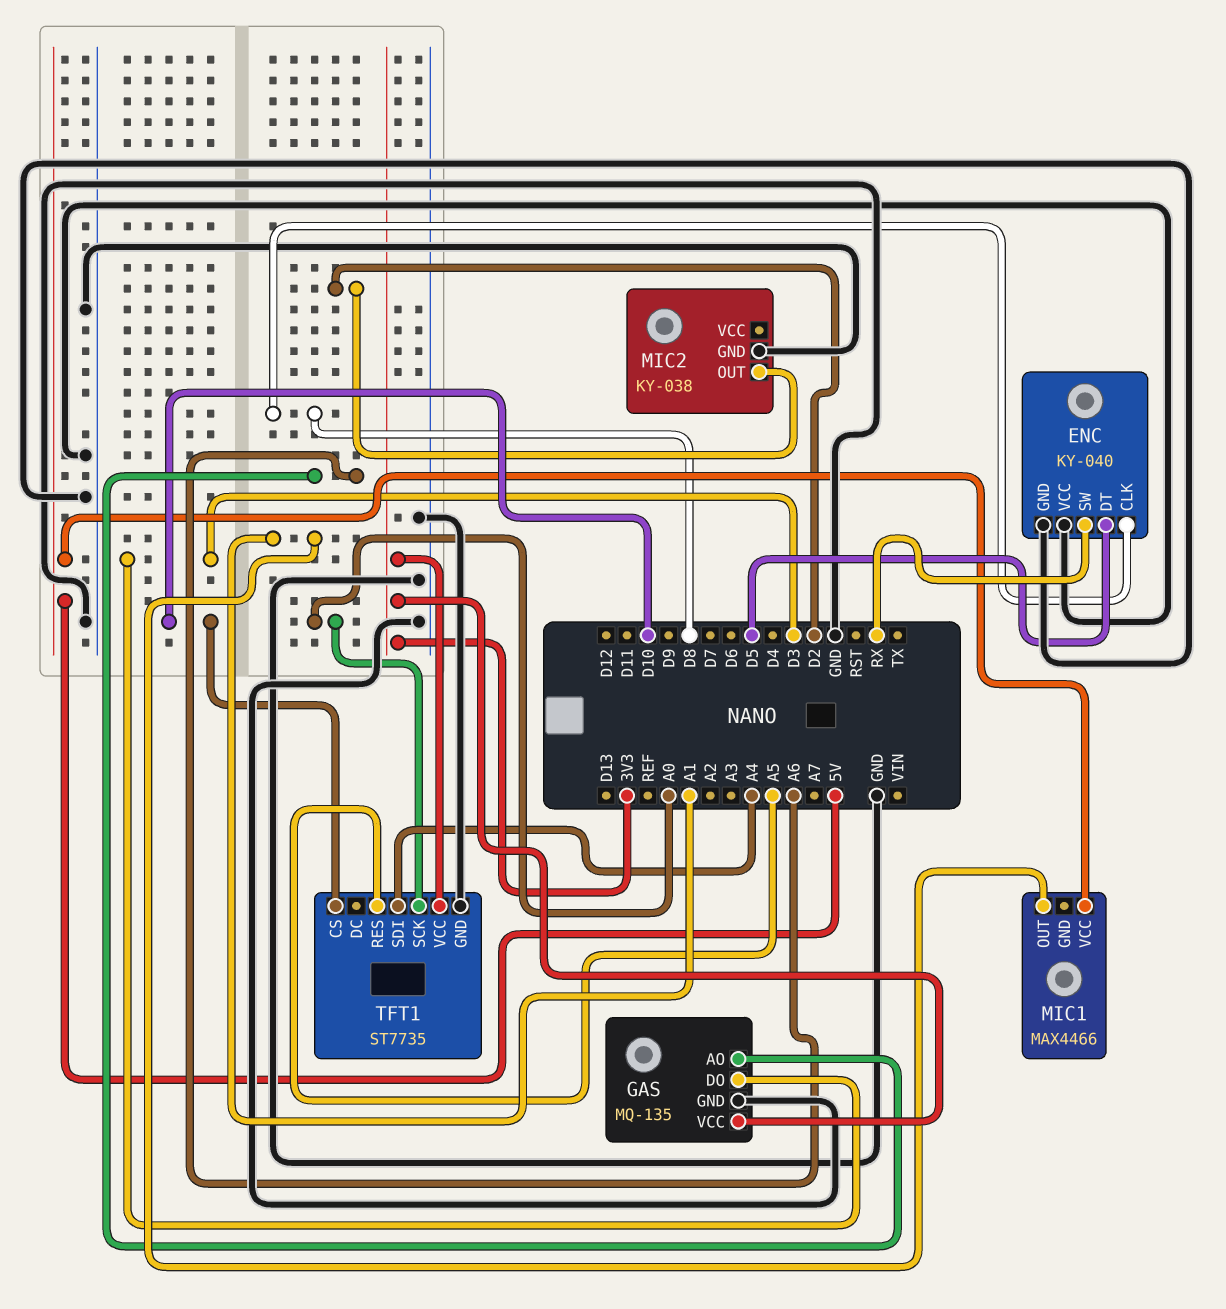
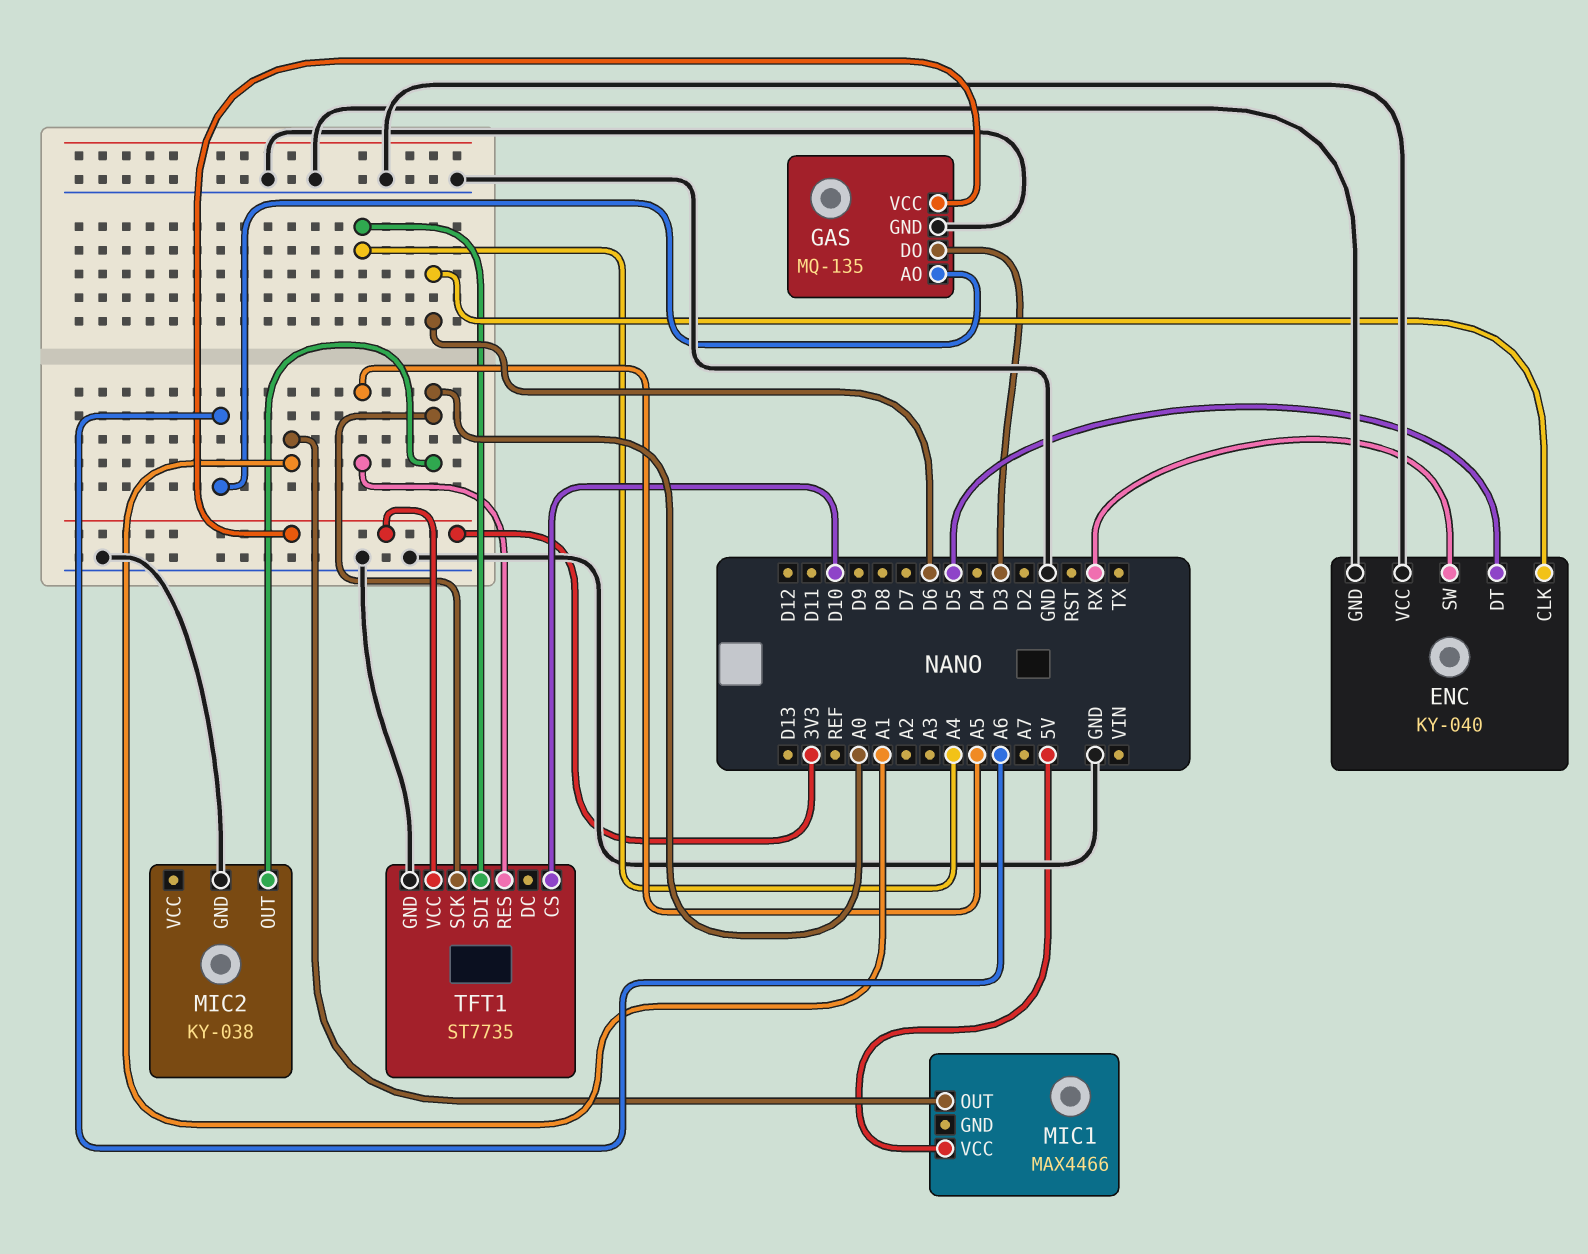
ENC pin CLK: D8 -> D6
MIC2 pin OUT: D2 -> A0

